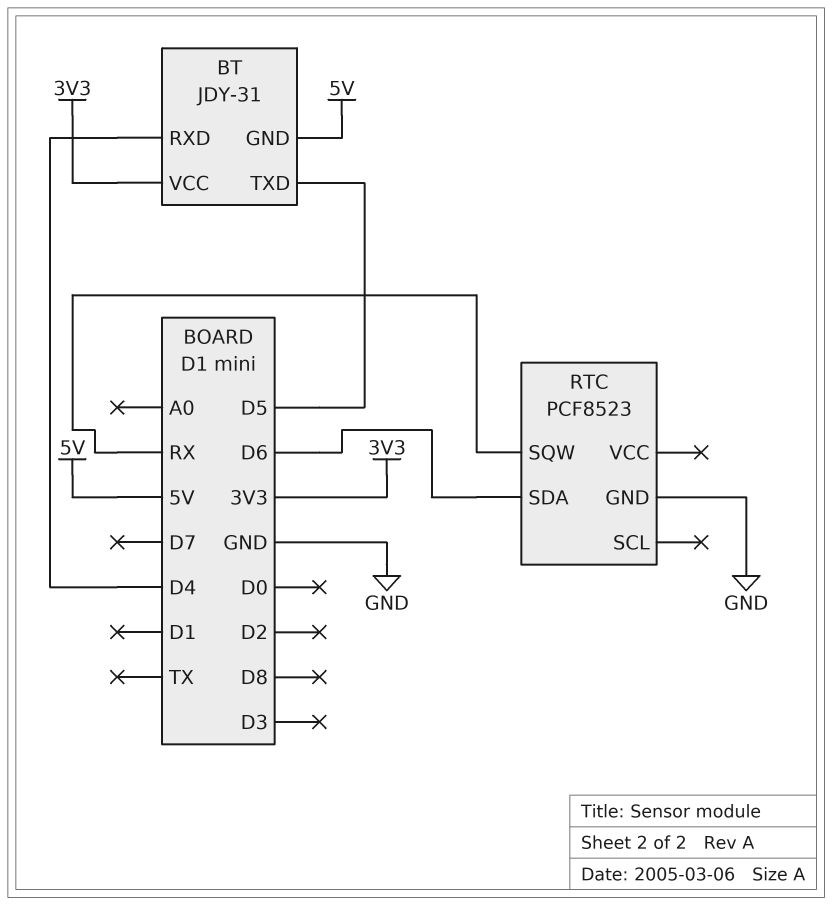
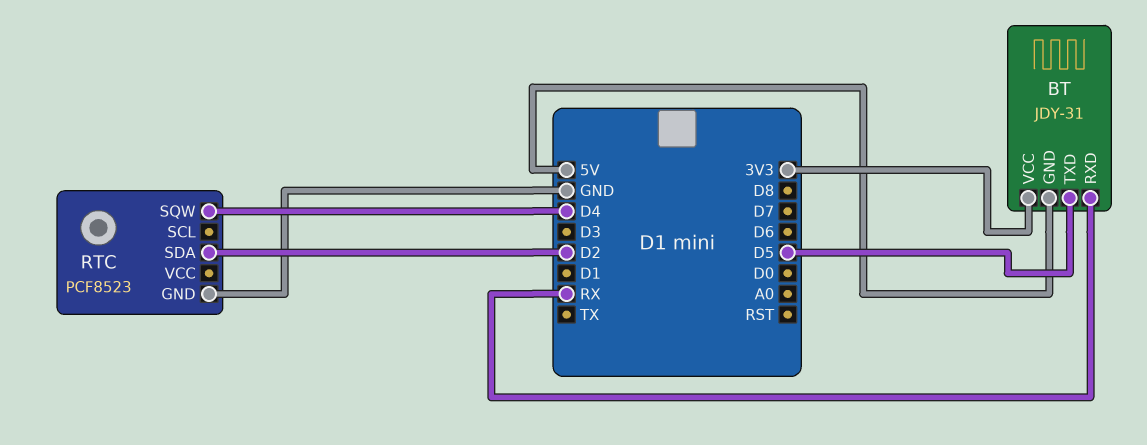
BT pin RXD: D4 -> RX
RTC pin SDA: D6 -> D2
RTC pin SQW: RX -> D4

